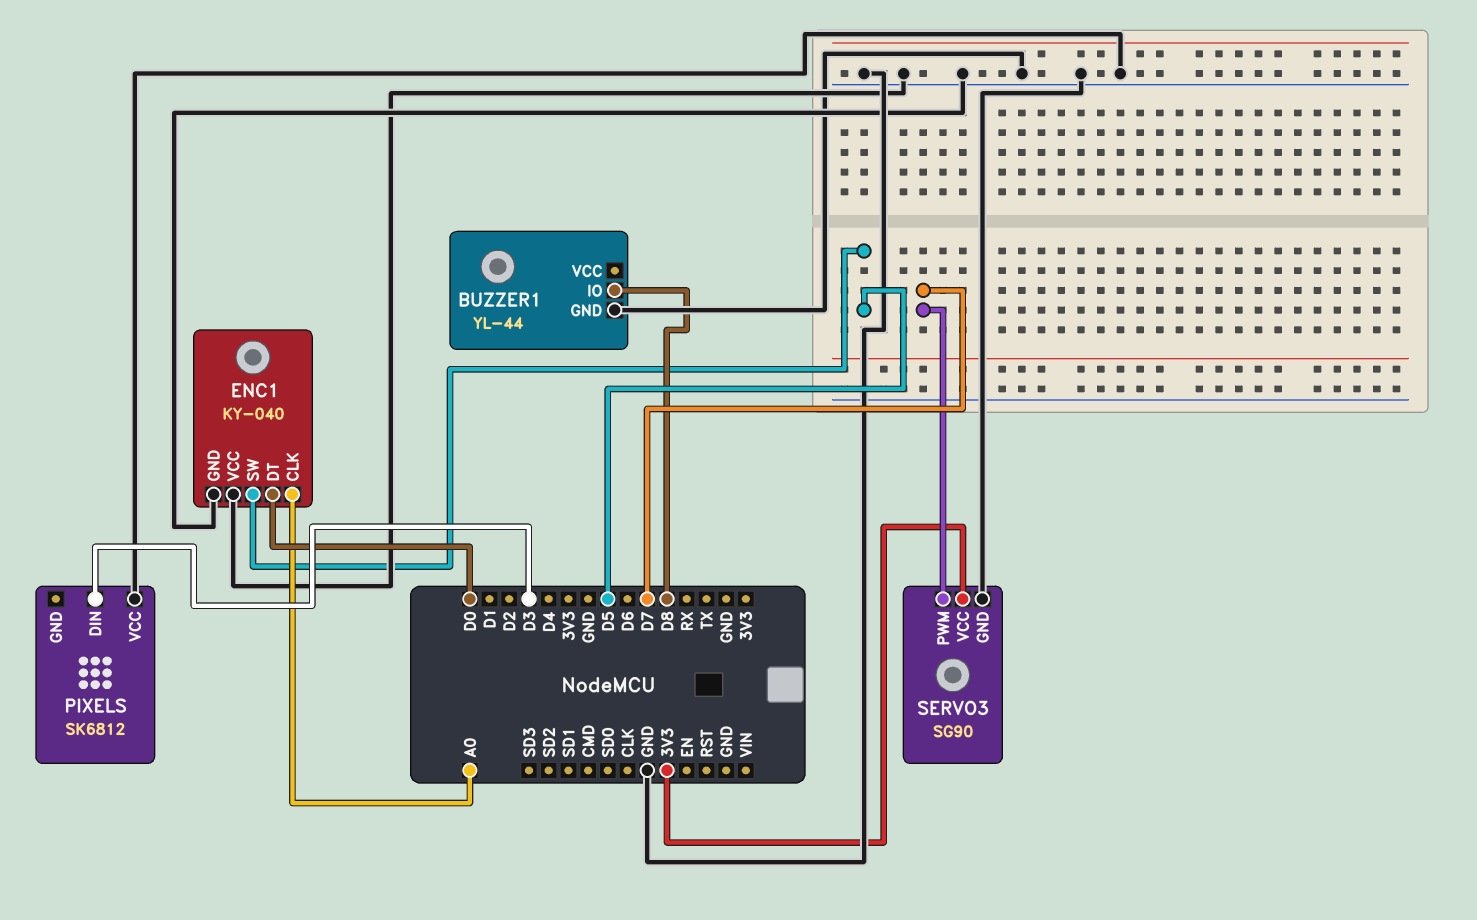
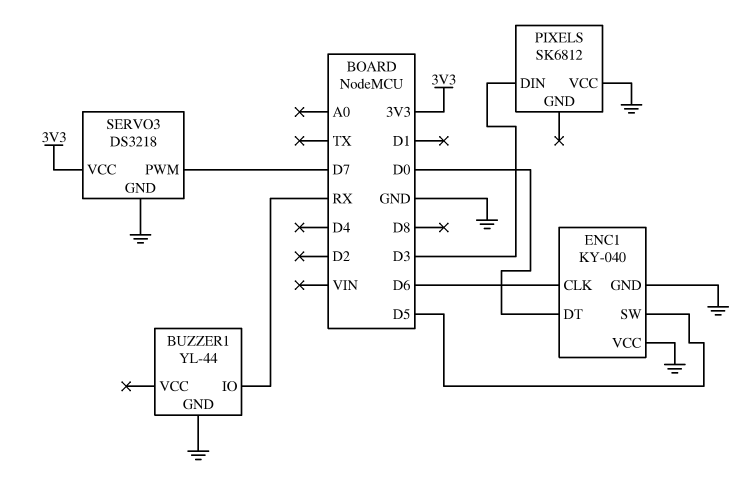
BUZZER1 pin IO: D8 -> RX
ENC1 pin CLK: A0 -> D6
SERVO3: SG90 -> DS3218

